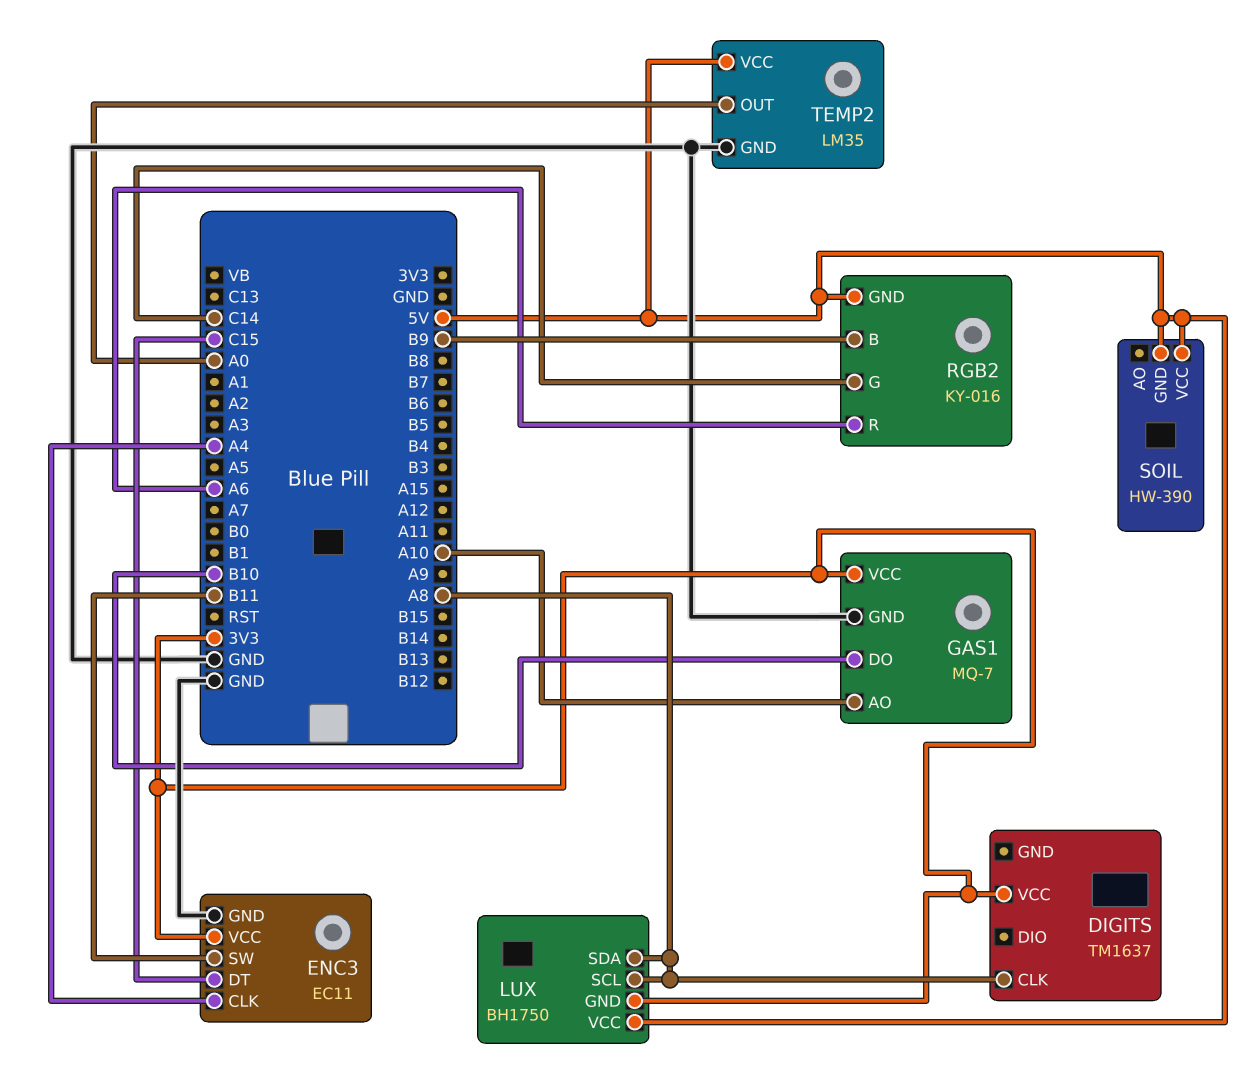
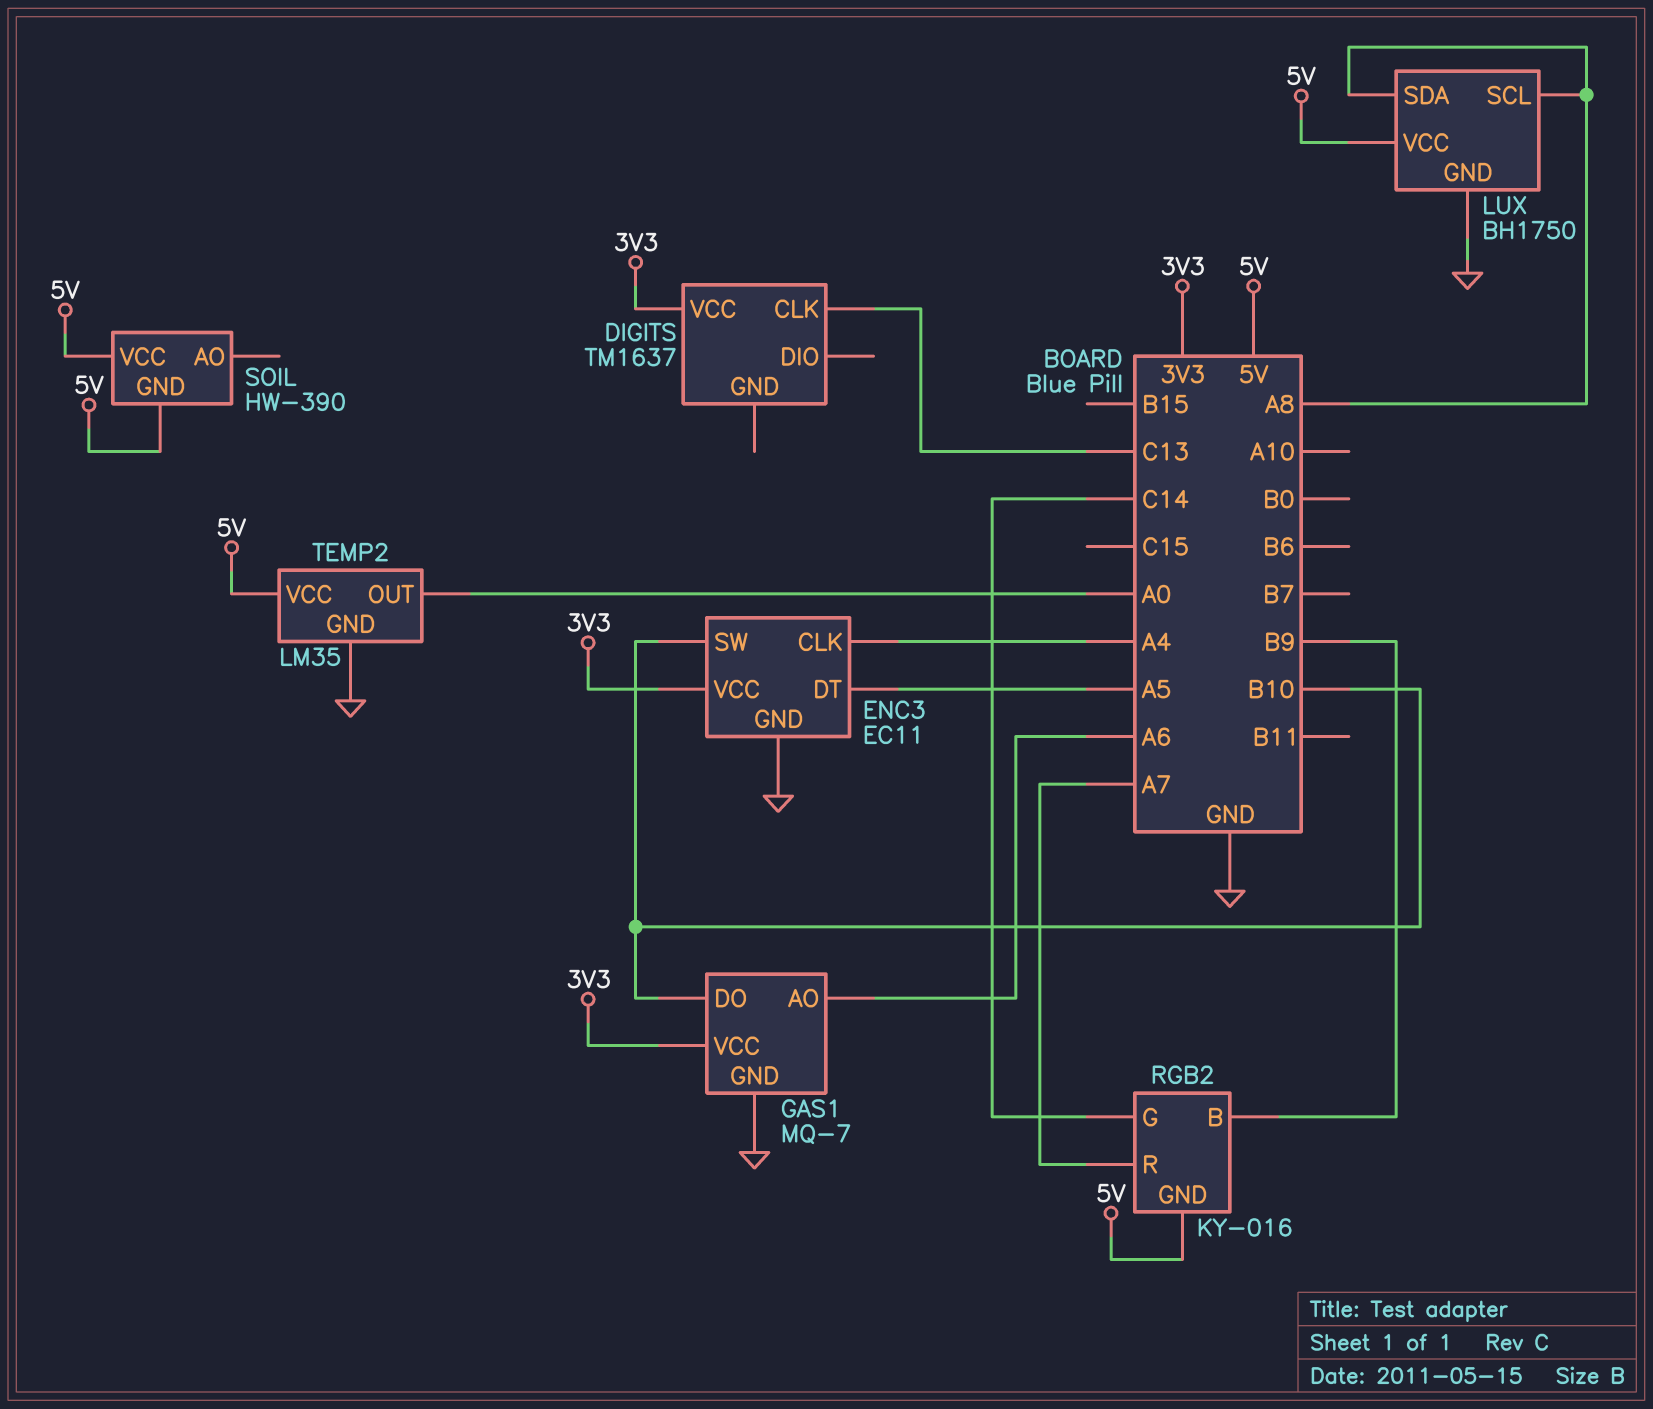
DIGITS pin CLK: A8 -> C13
ENC3 pin DT: C15 -> A5
ENC3 pin SW: B11 -> B10
GAS1 pin AO: A10 -> A6
LUX pin GND: 3V3 -> GND
RGB2 pin R: A6 -> A7

